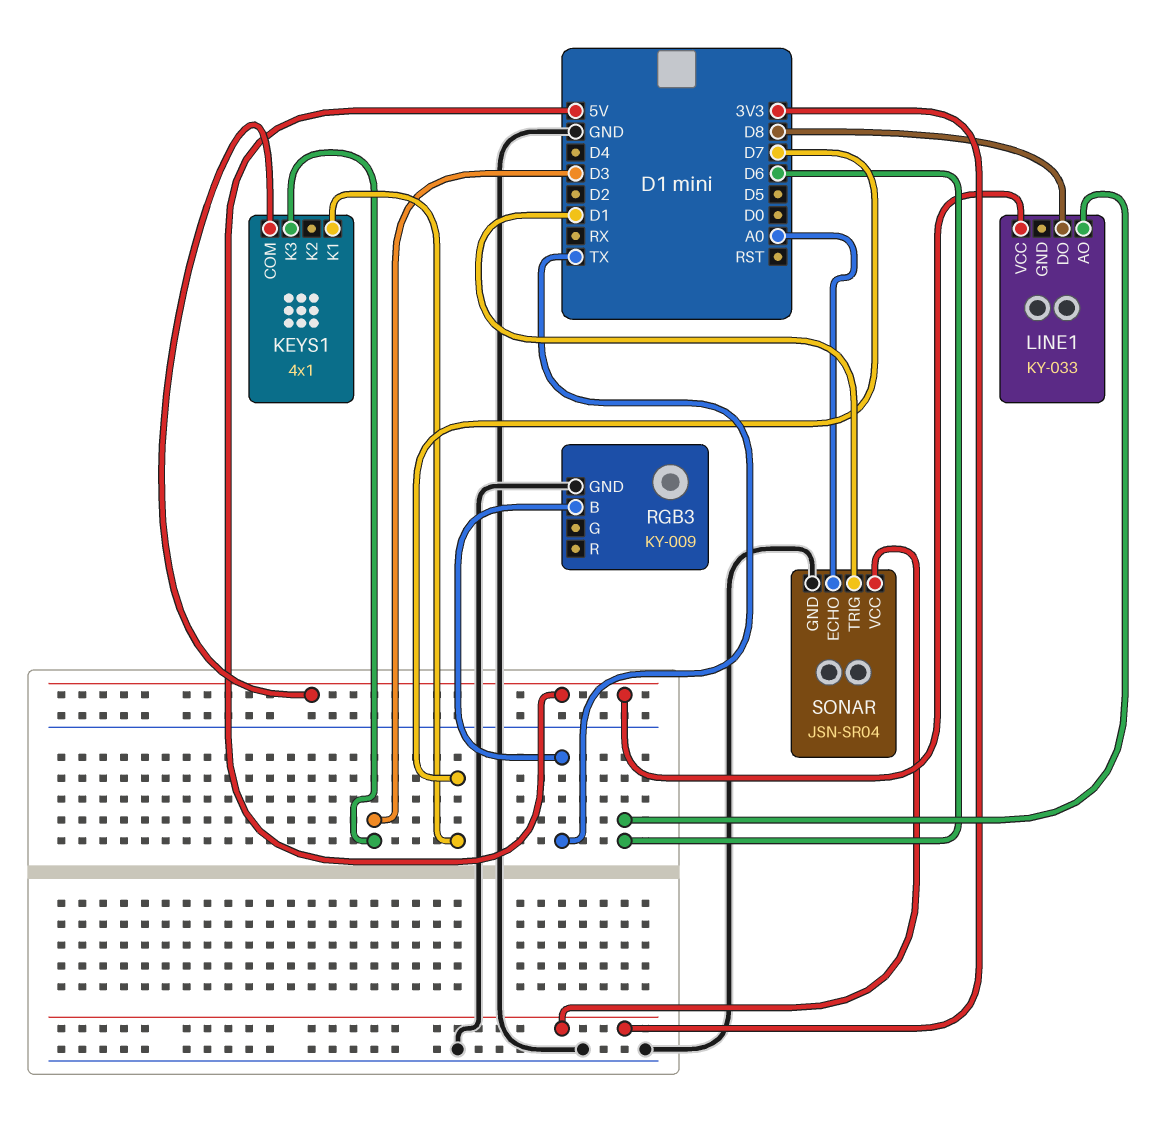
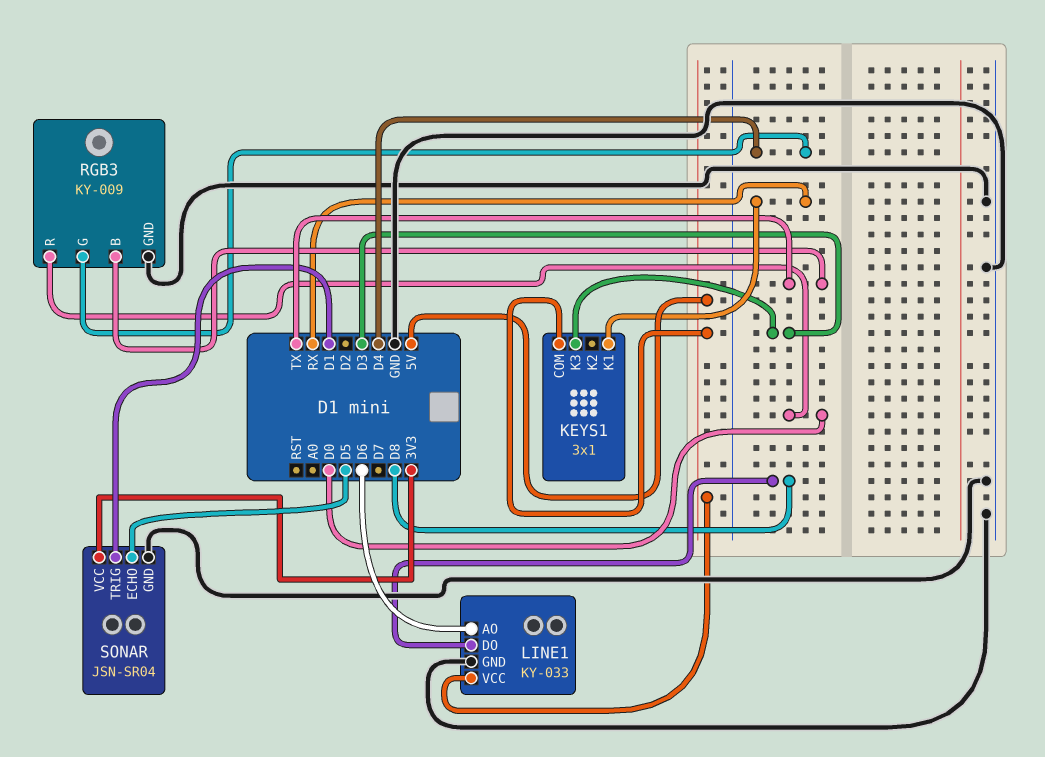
KEYS1: 4x1 -> 3x1
KEYS1 pin K1: D7 -> RX
LINE1 pin GND: none -> GND
RGB3 pin G: none -> D4
RGB3 pin R: none -> D0
SONAR pin ECHO: A0 -> D5

